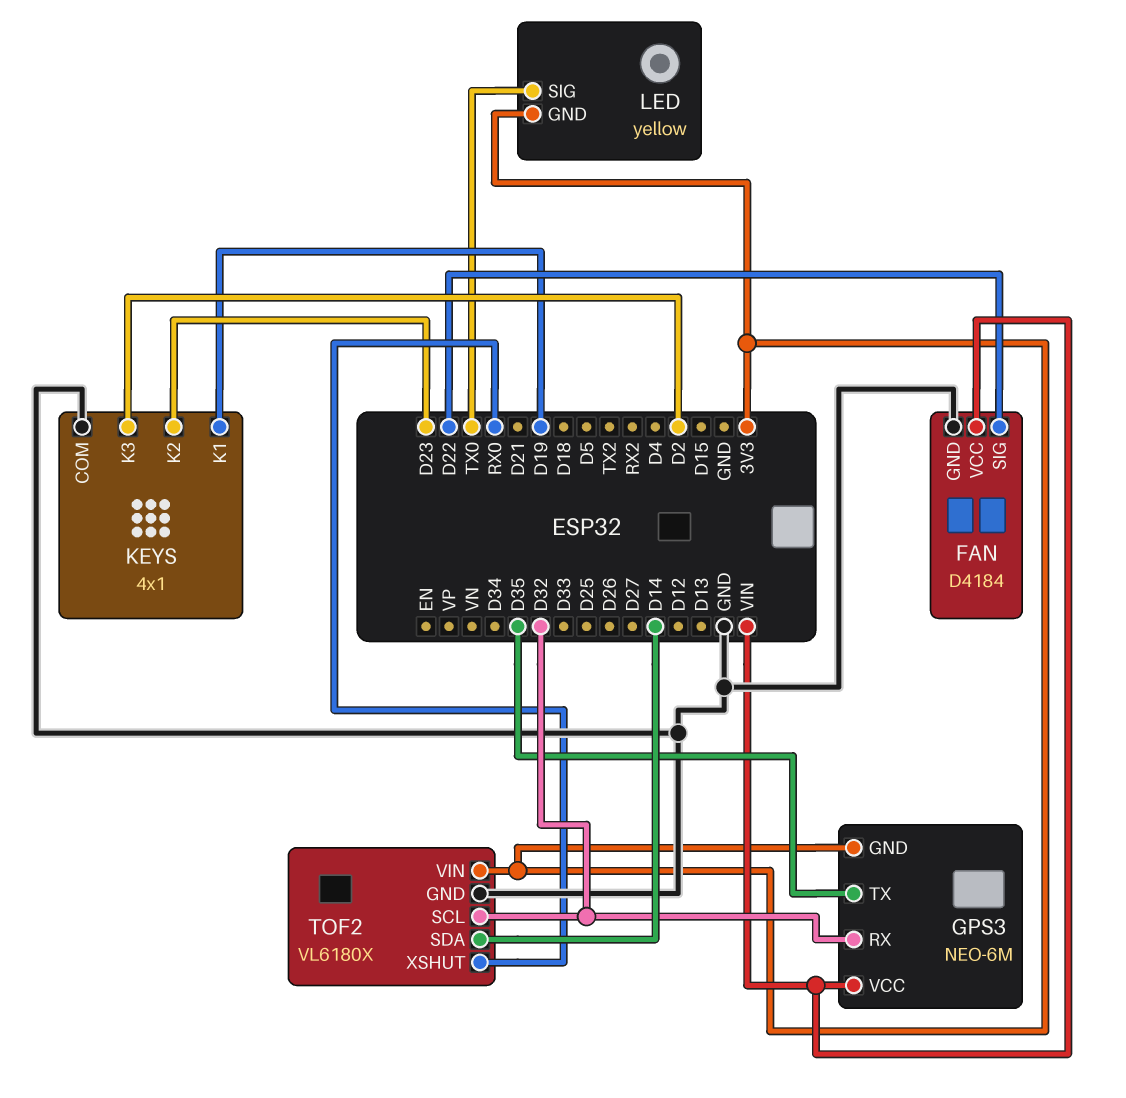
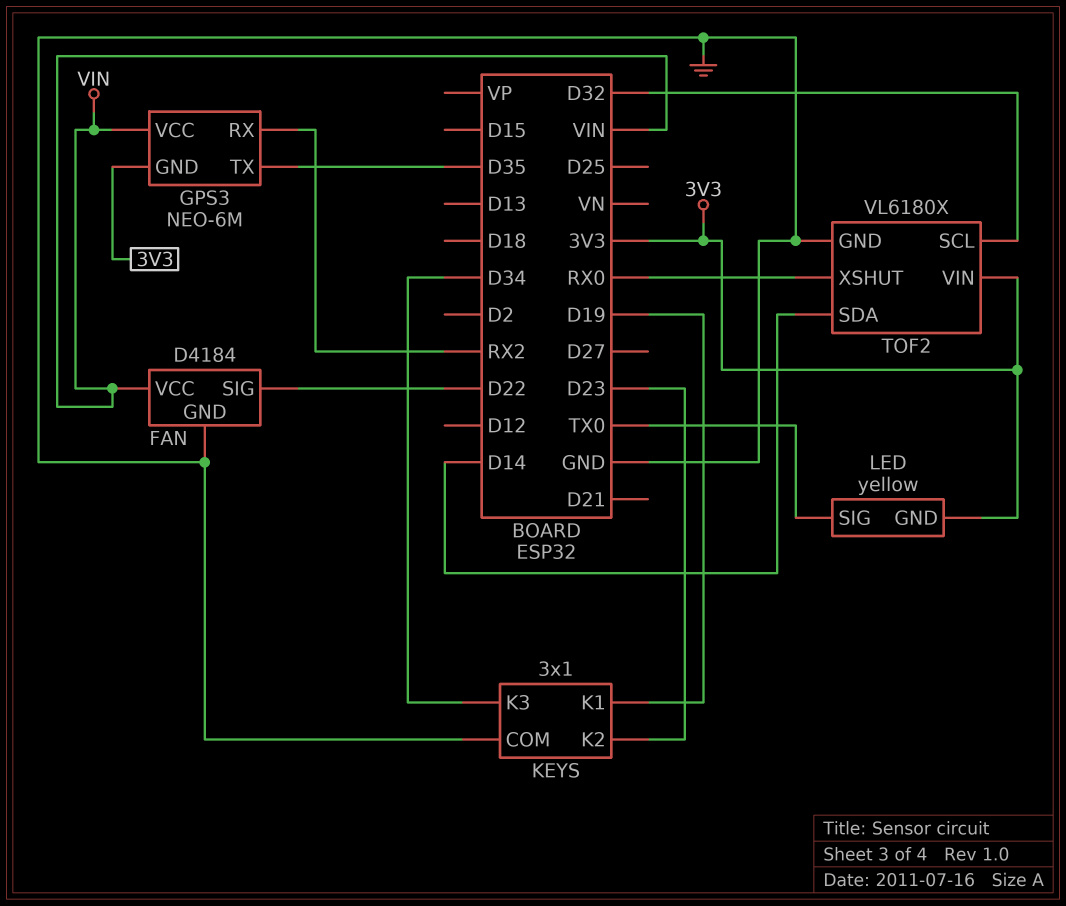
GPS3 pin RX: D32 -> RX2
KEYS: 4x1 -> 3x1
KEYS pin K3: D2 -> D34

